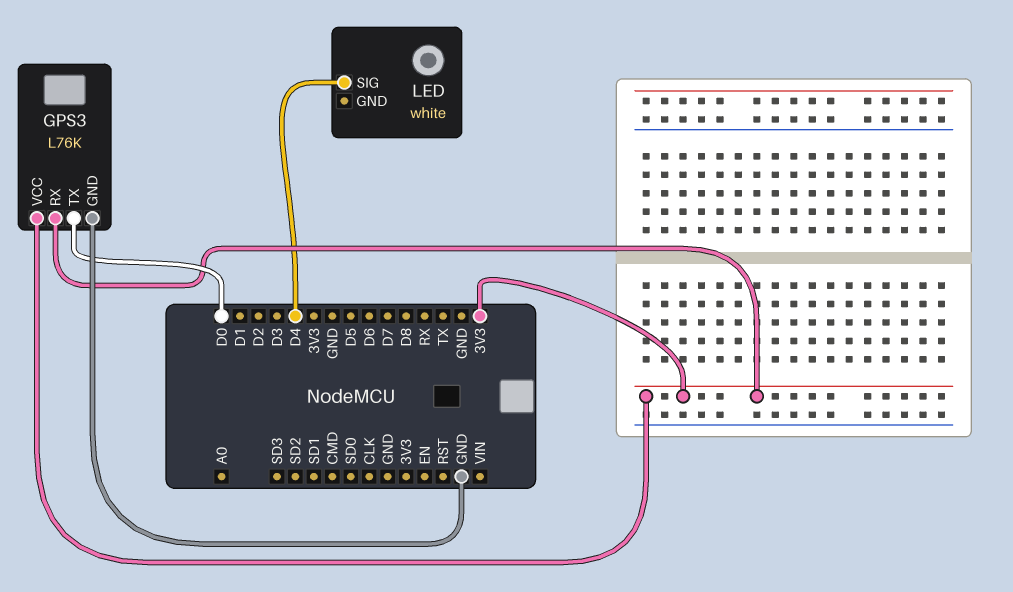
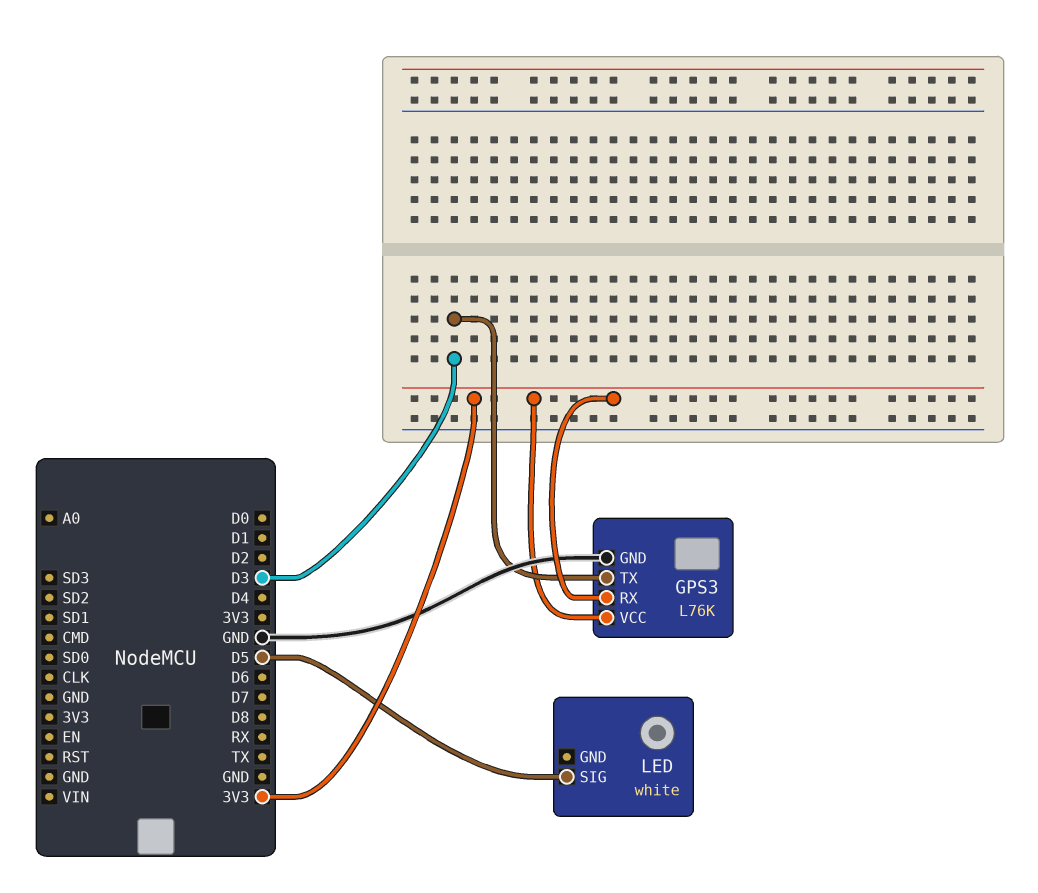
GPS3 pin TX: D0 -> D3
LED pin SIG: D4 -> D5

